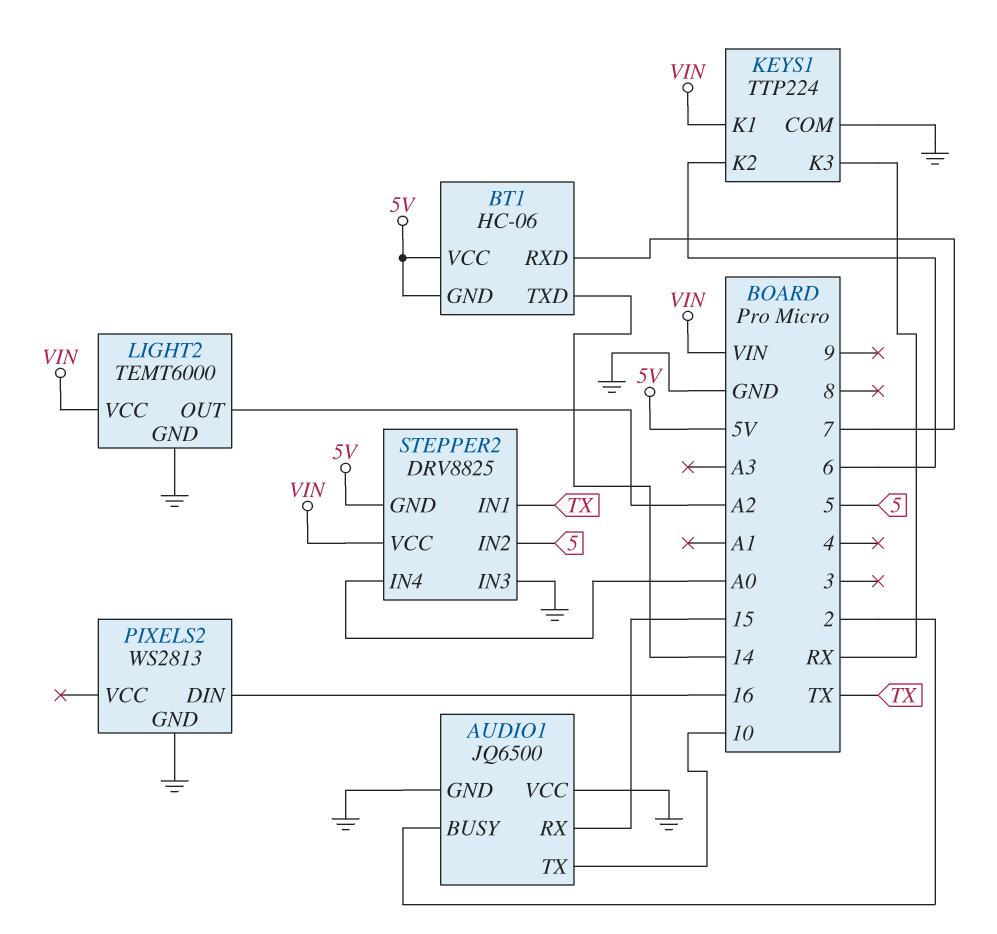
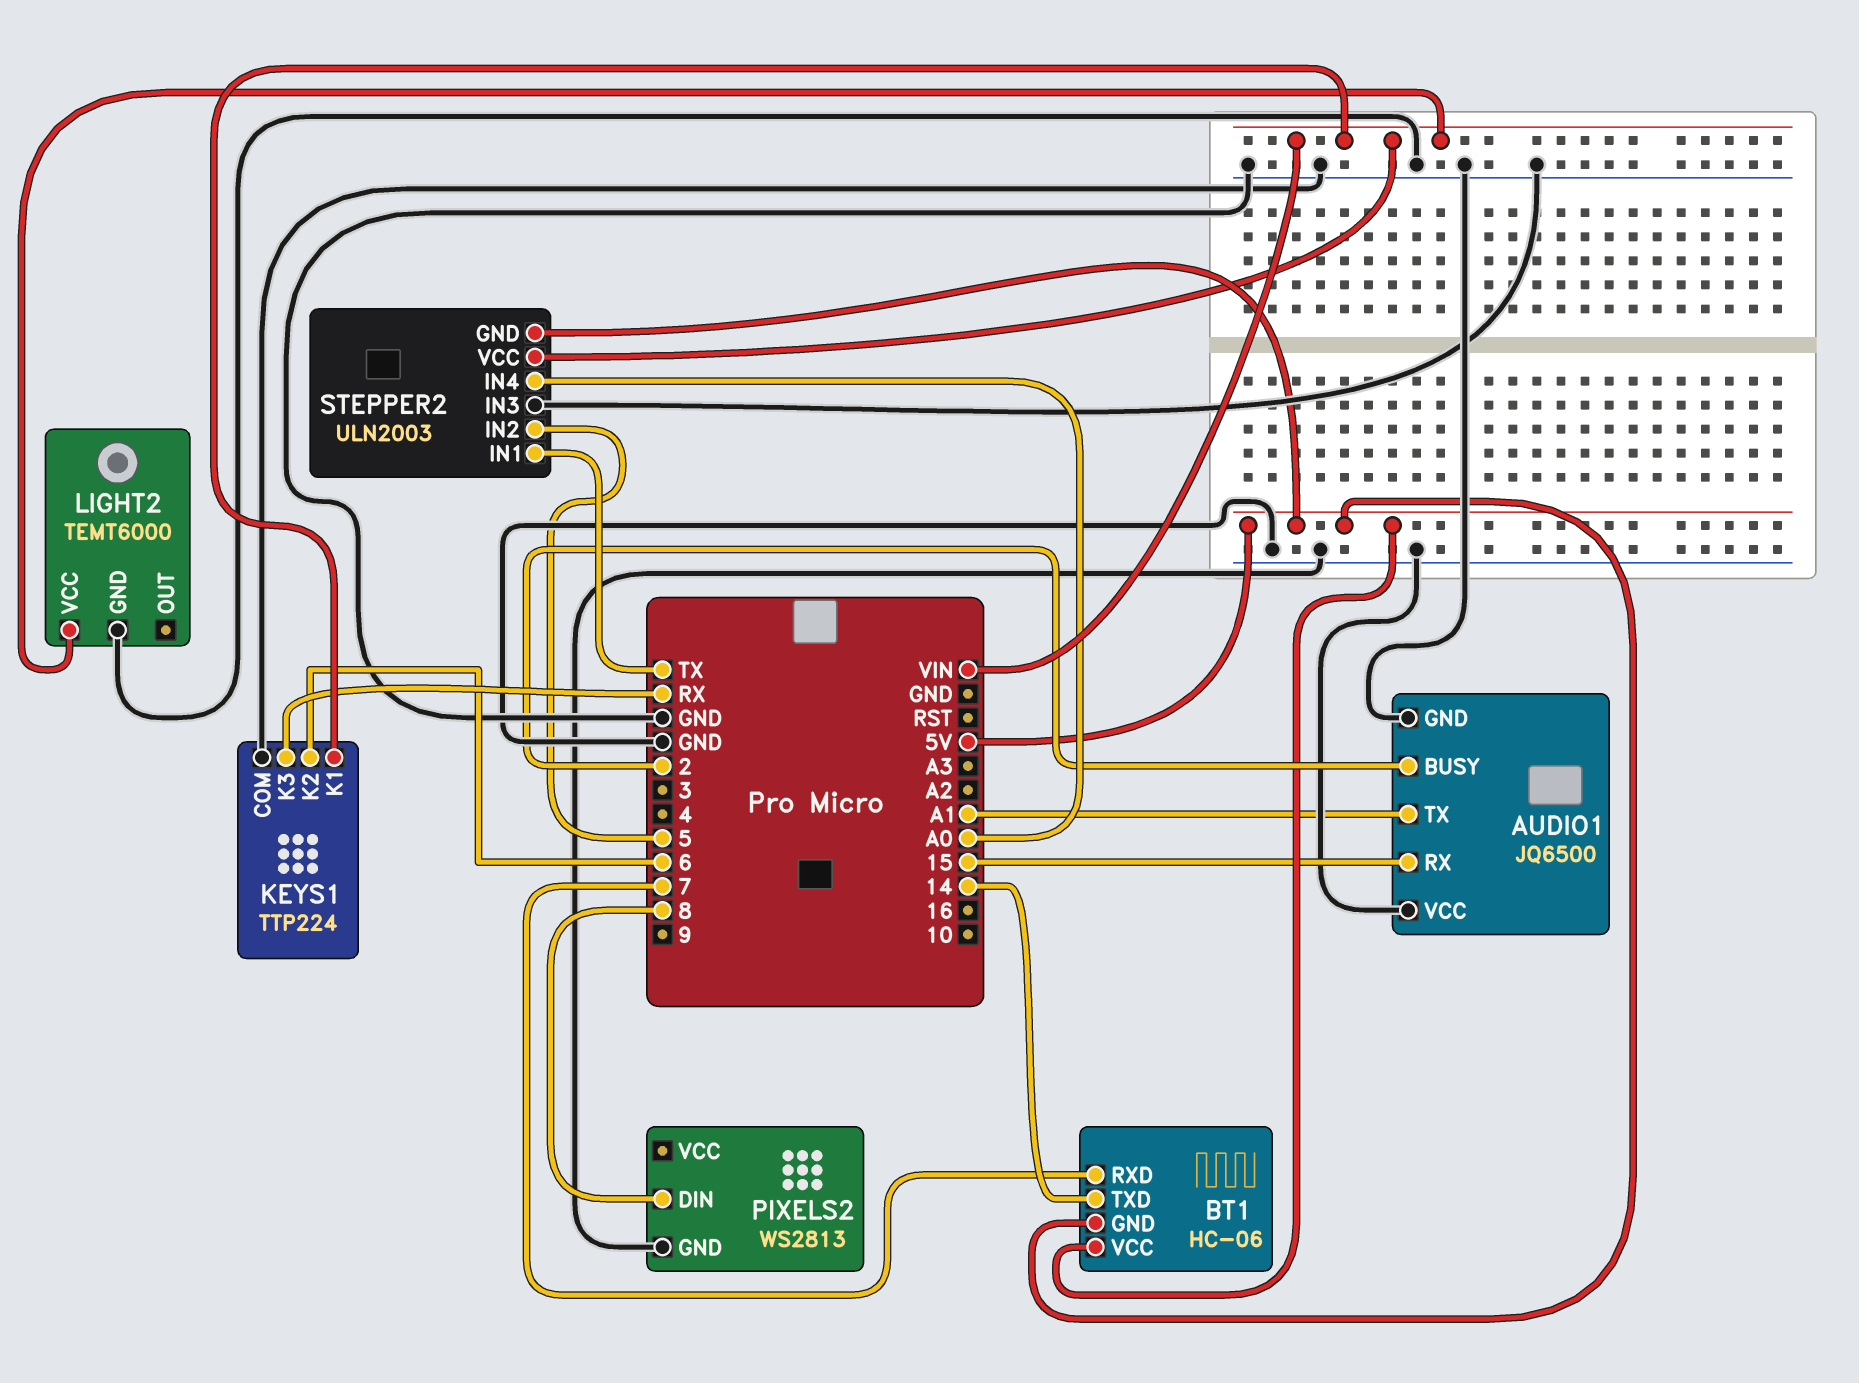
AUDIO1 pin TX: 10 -> A1
LIGHT2 pin OUT: A2 -> none
PIXELS2 pin DIN: 16 -> 8
STEPPER2: DRV8825 -> ULN2003

